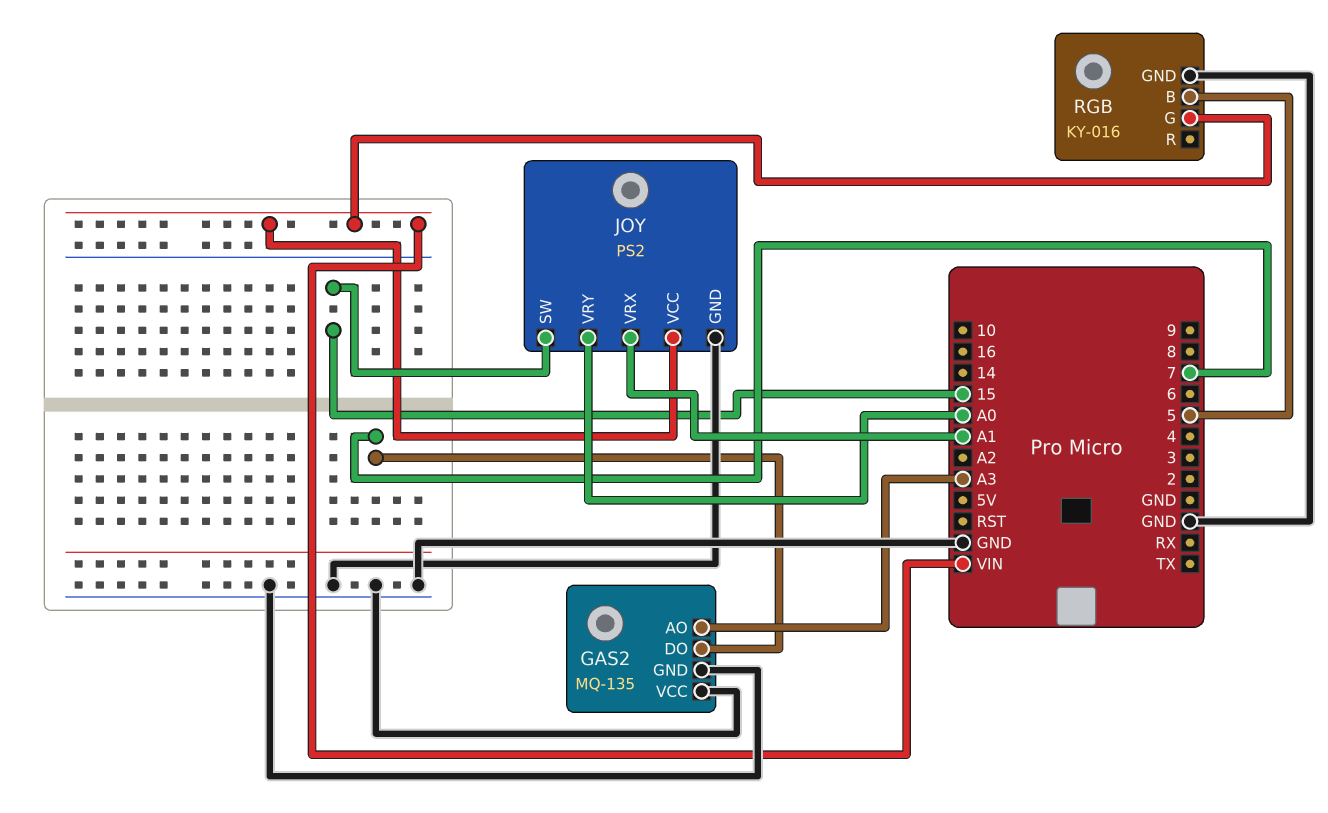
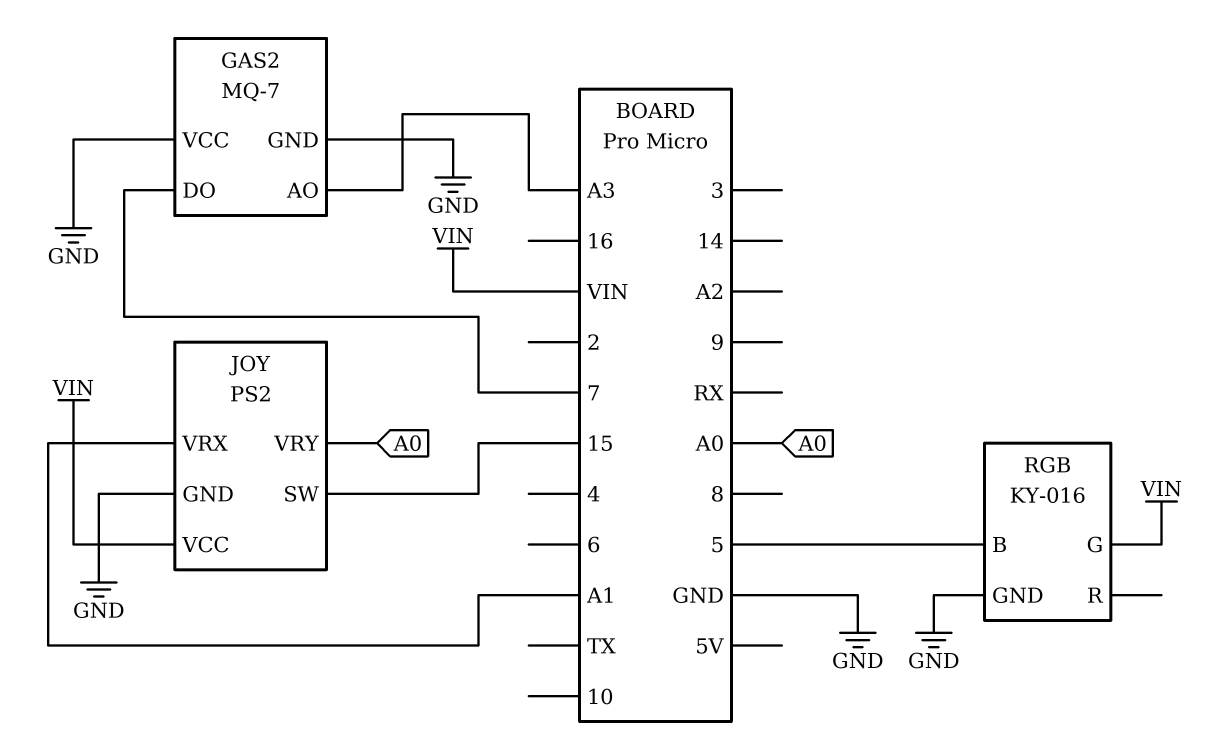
GAS2: MQ-135 -> MQ-7

